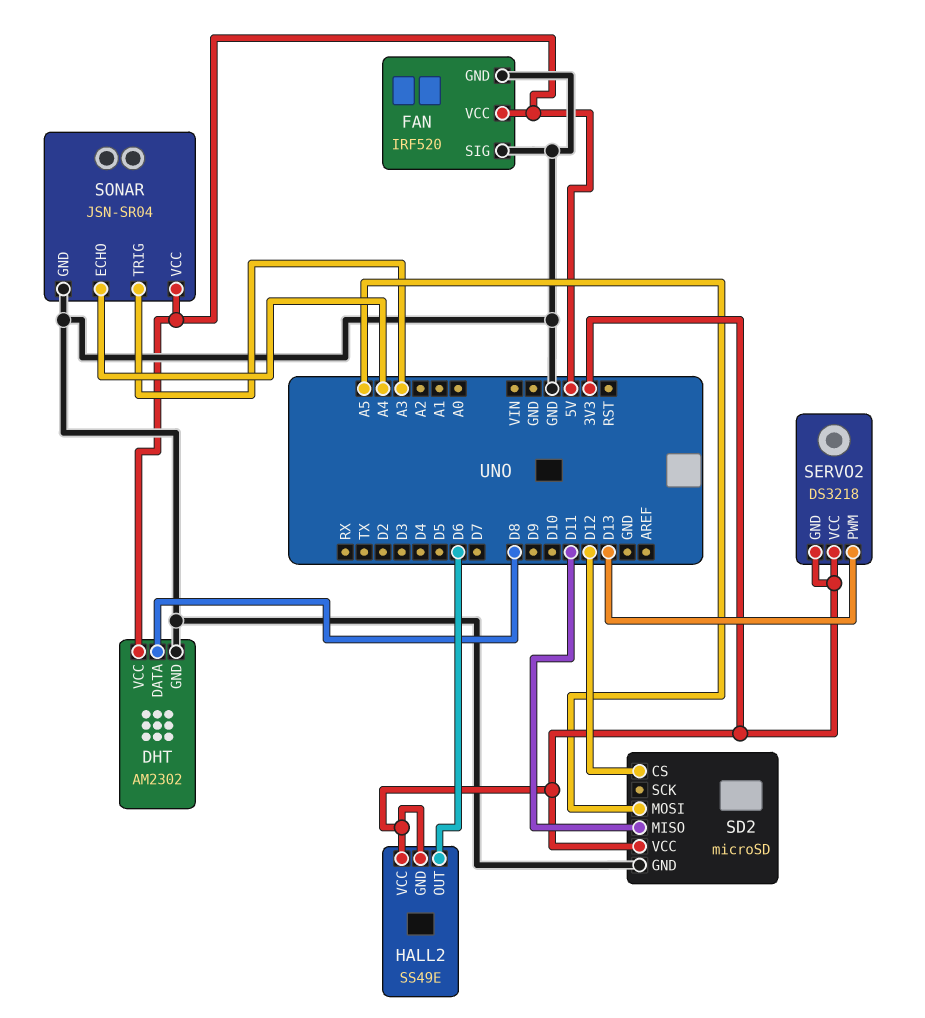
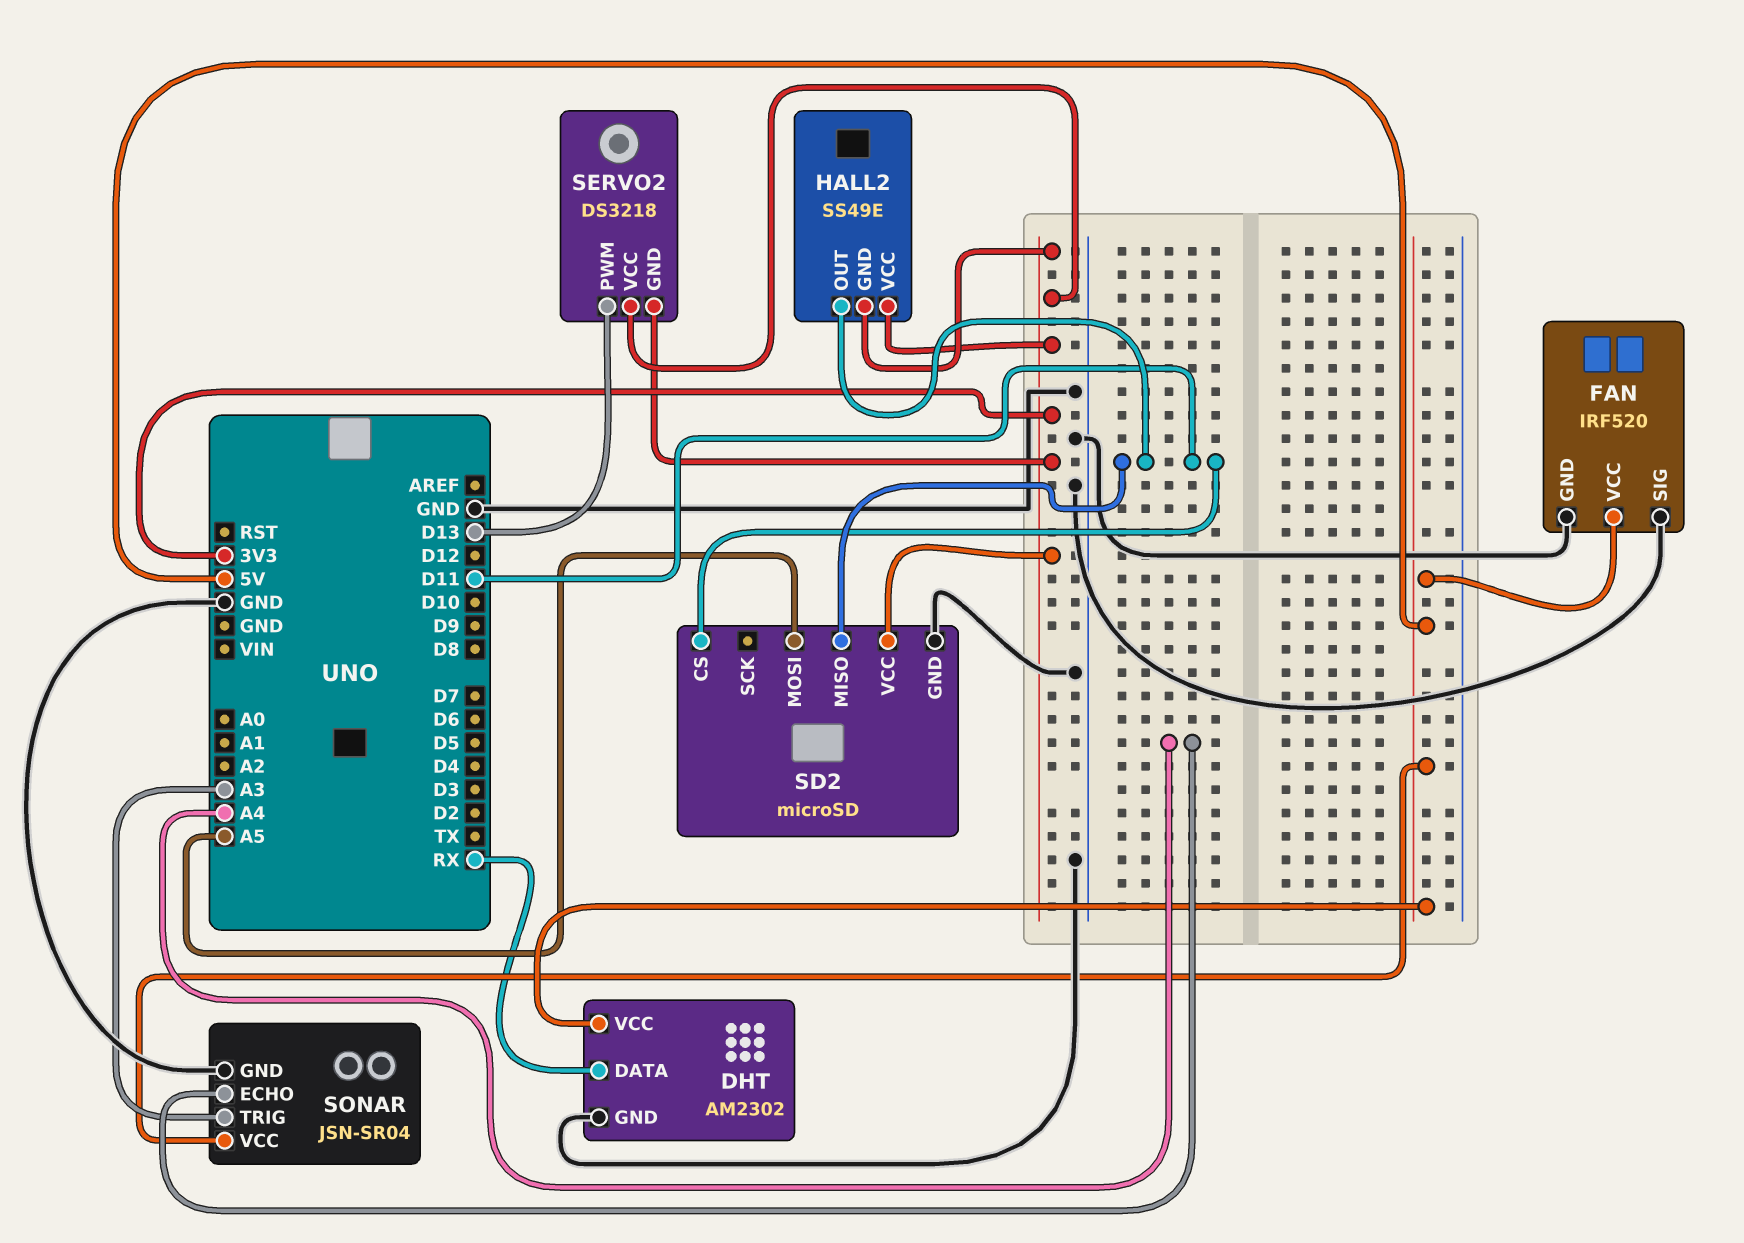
DHT pin DATA: D8 -> RX
HALL2 pin OUT: D6 -> D11
SD2 pin CS: D12 -> D11

